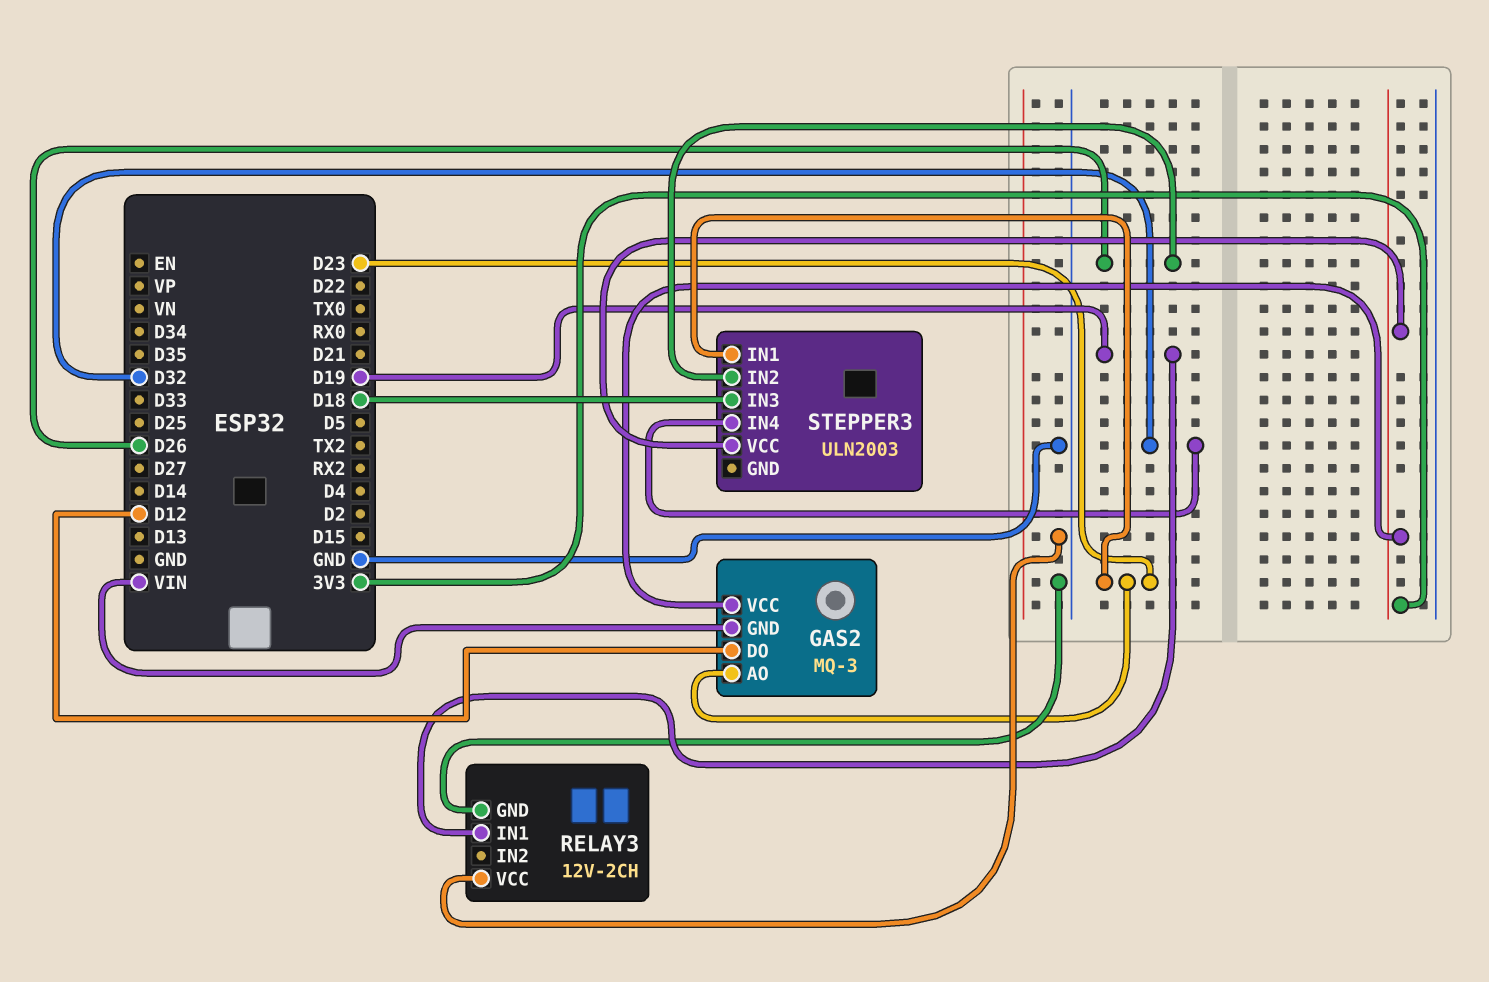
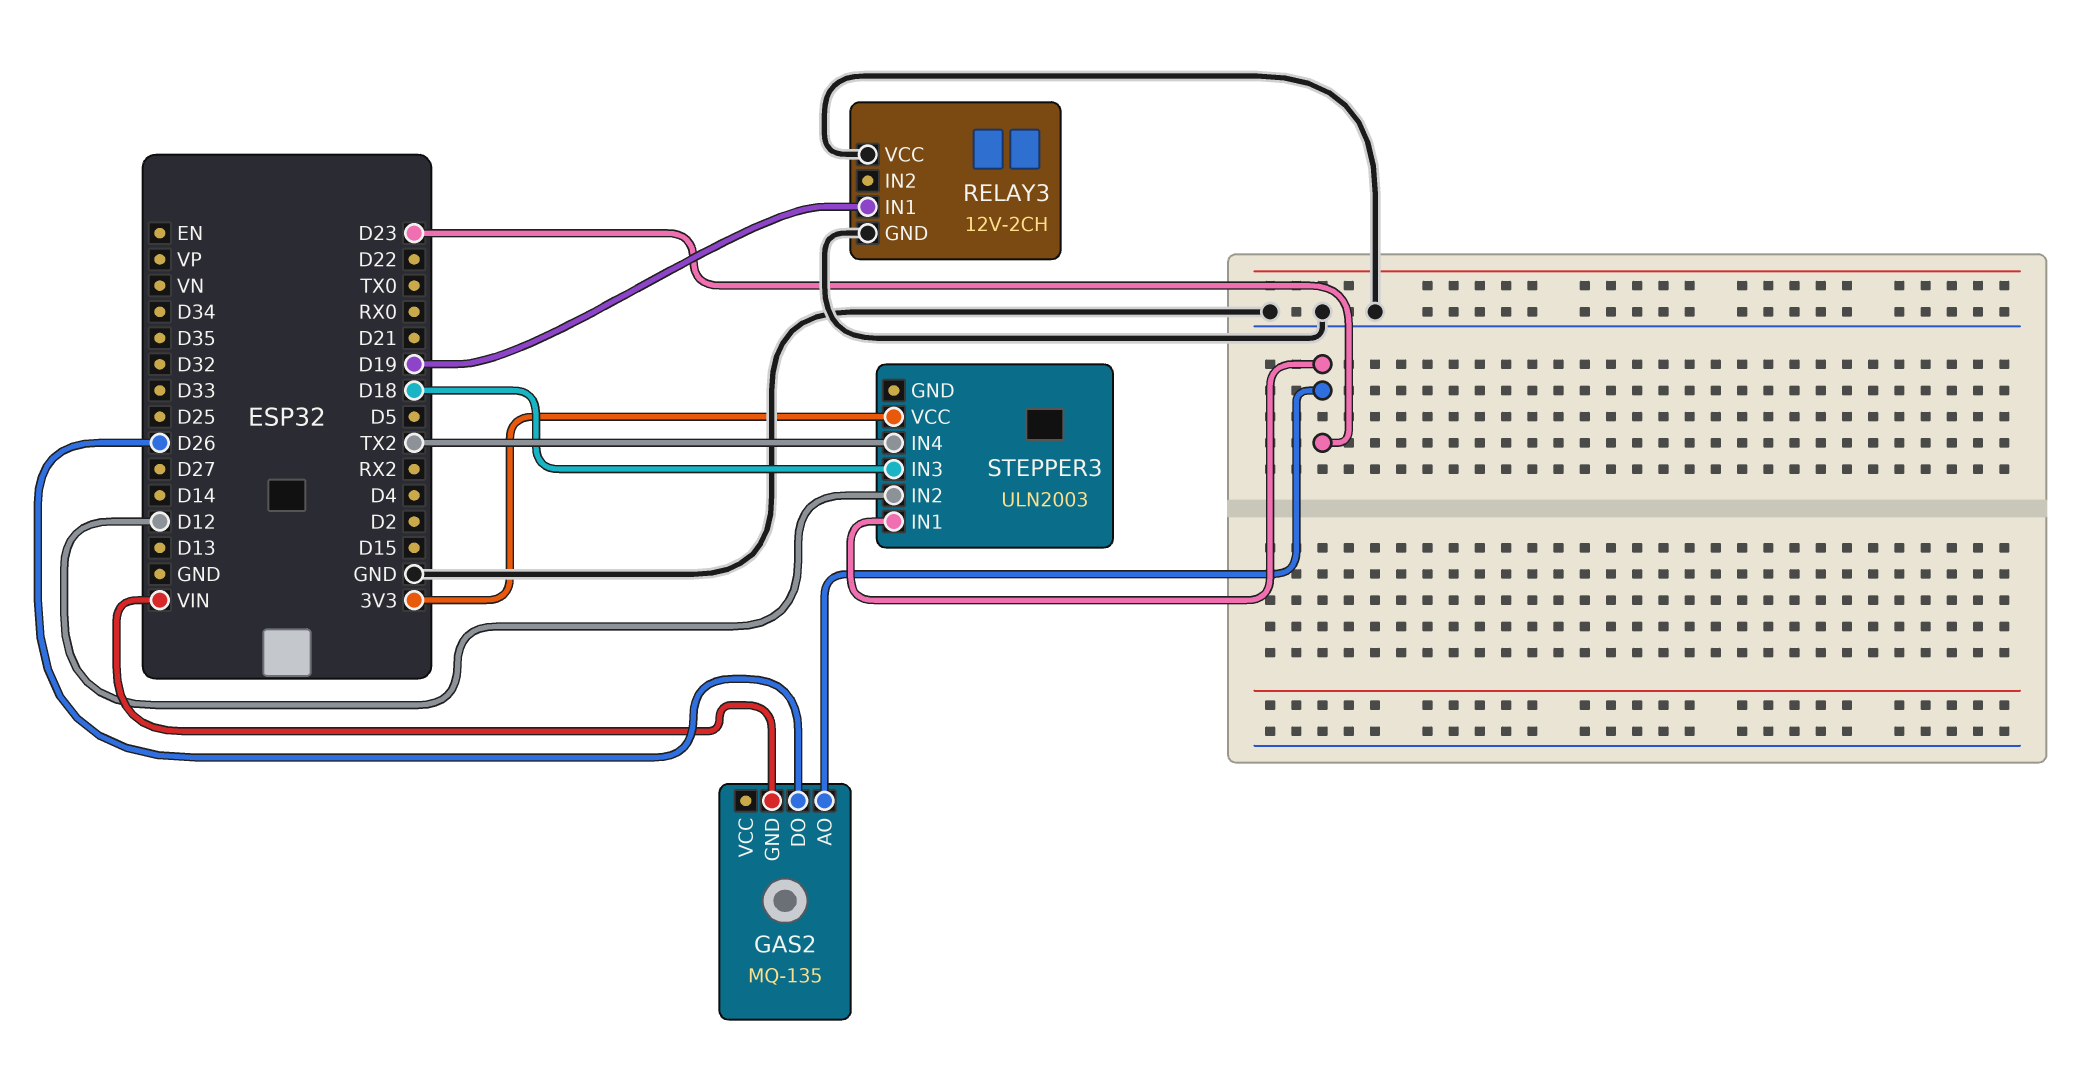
GAS2: MQ-3 -> MQ-135
GAS2 pin DO: D12 -> D26
GAS2 pin VCC: 3V3 -> none
STEPPER3 pin IN2: D26 -> D12
STEPPER3 pin IN4: D32 -> TX2

